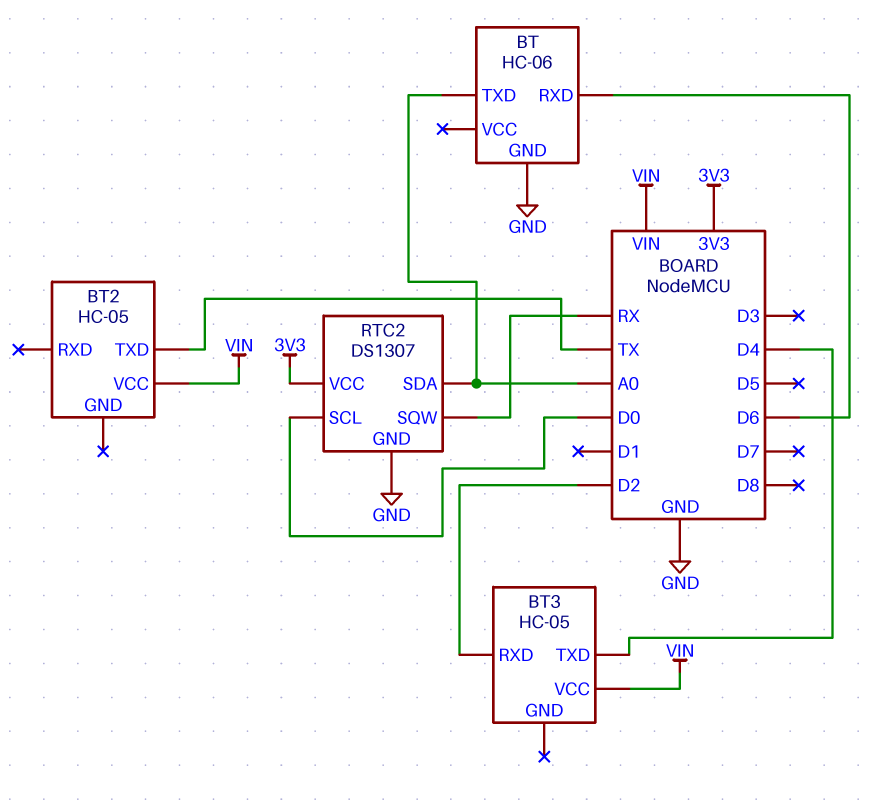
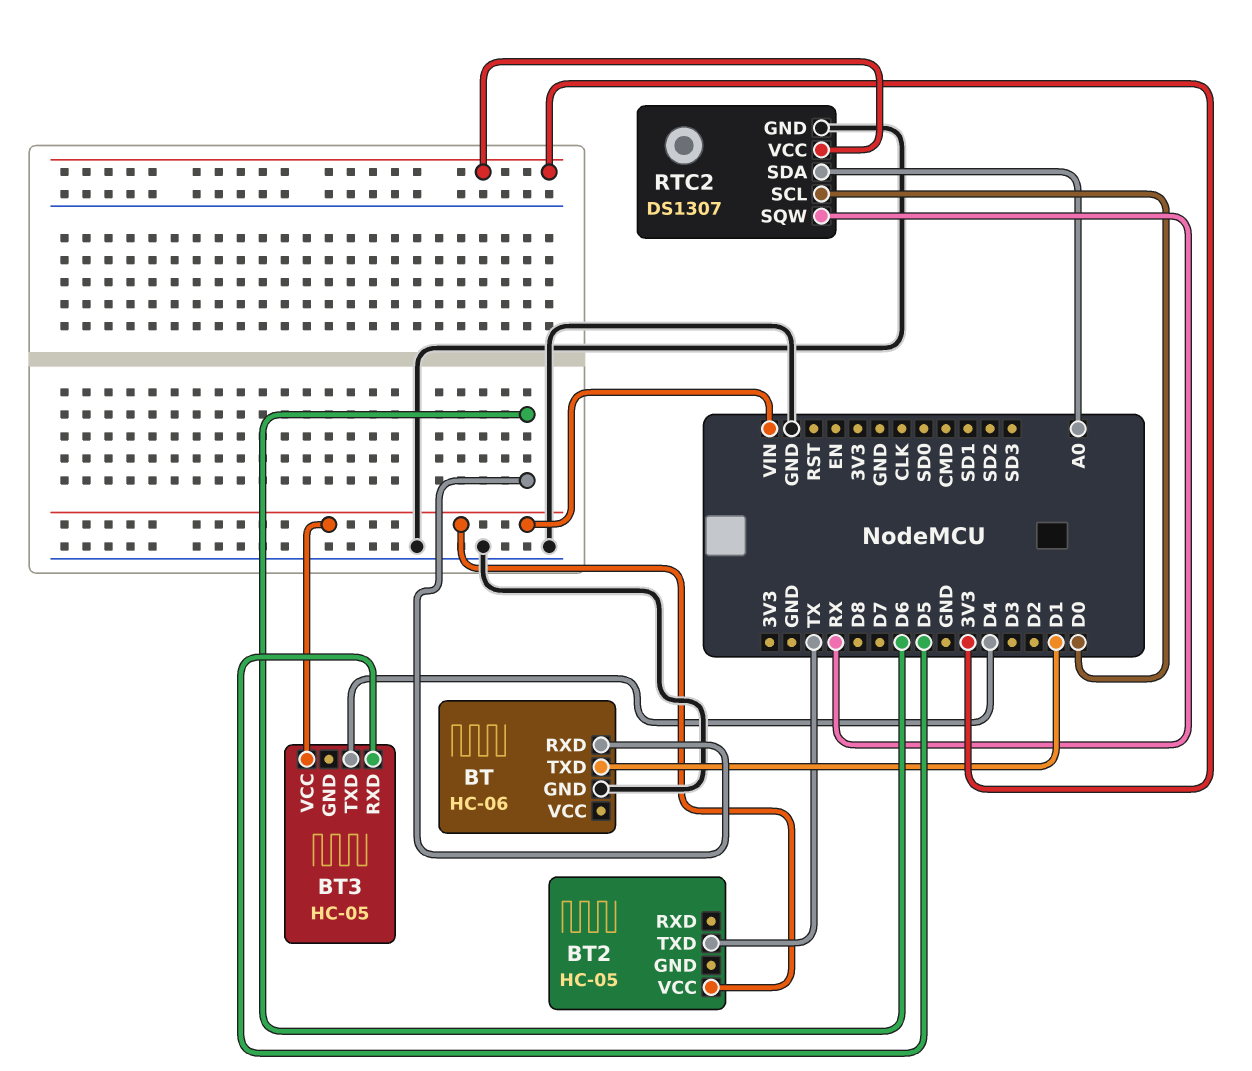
BT pin TXD: A0 -> D1
BT3 pin RXD: D2 -> D5

